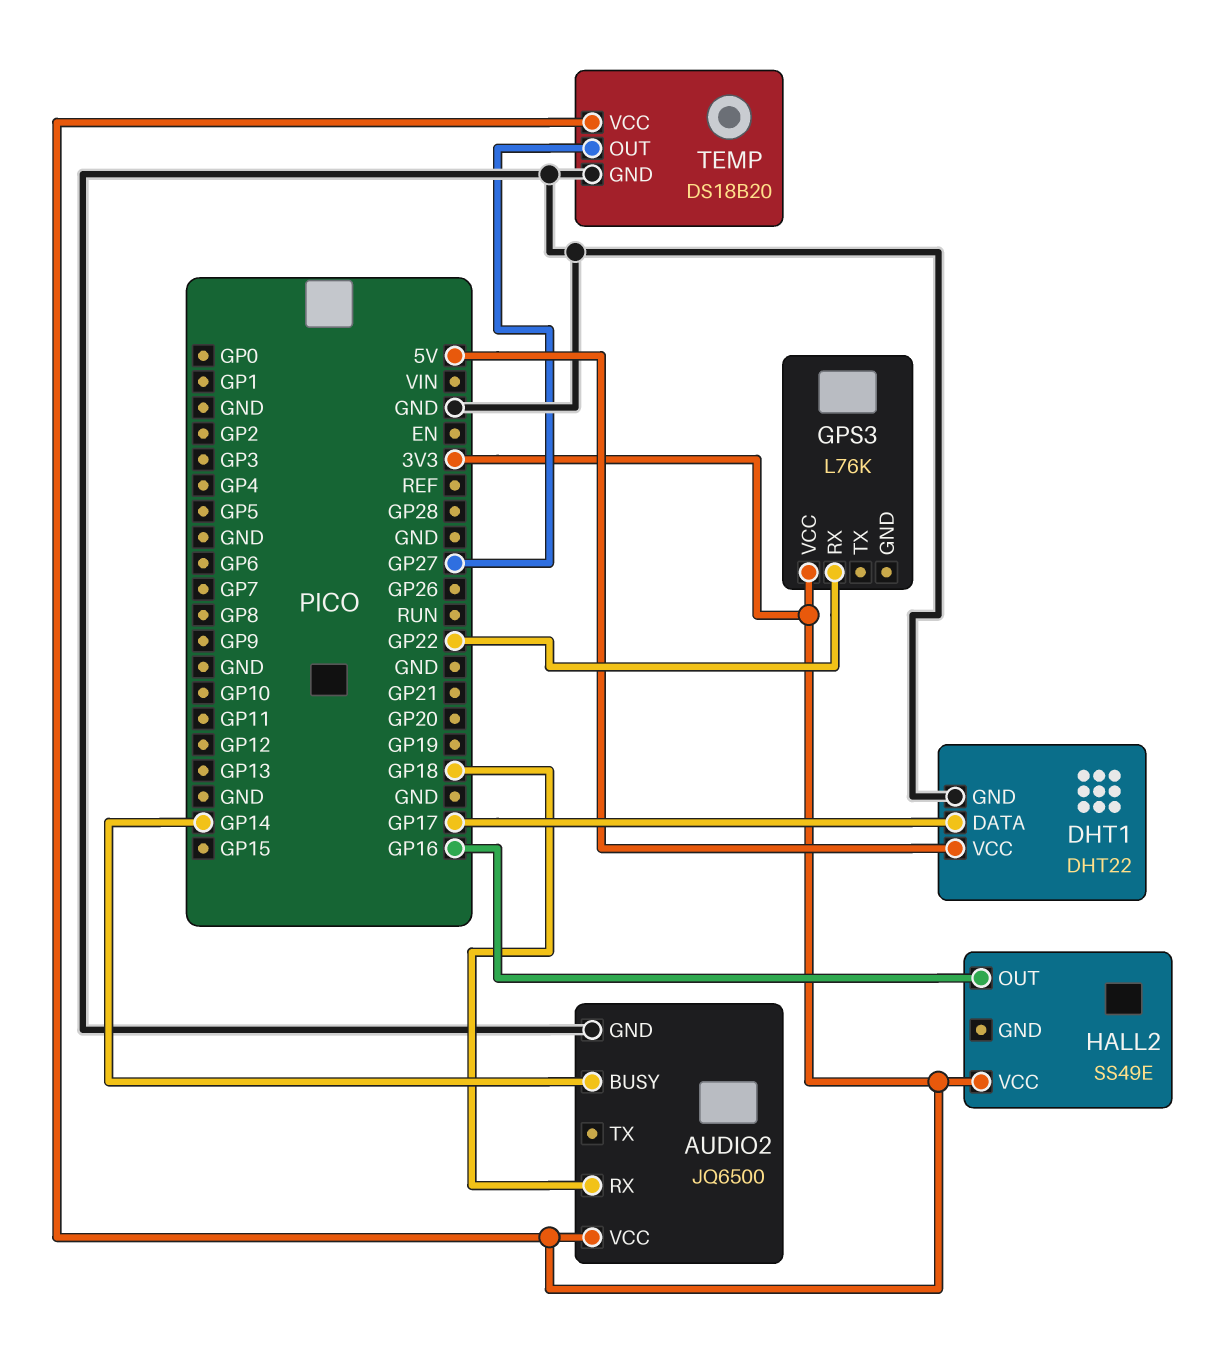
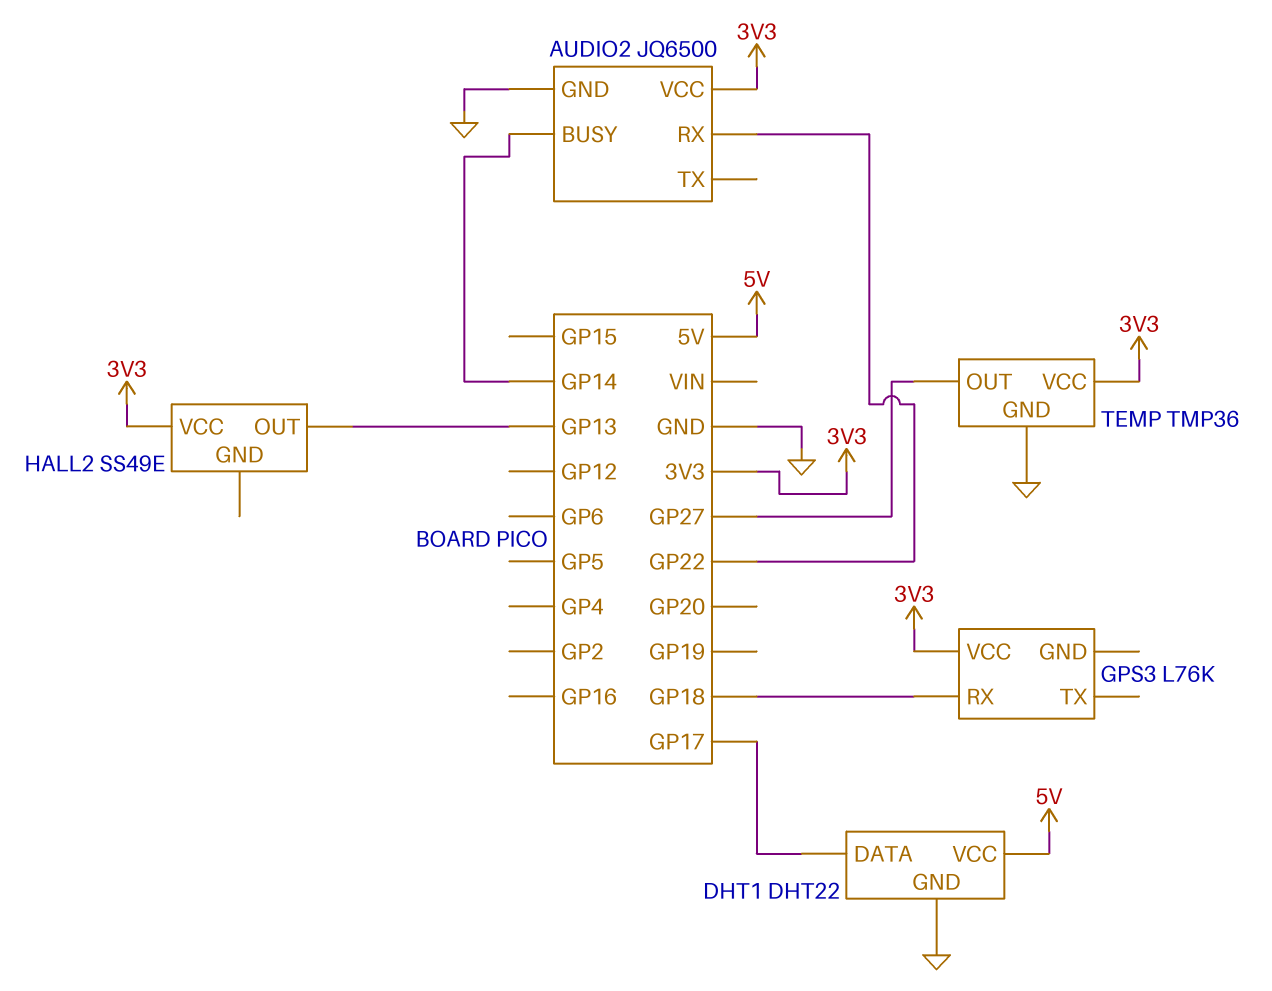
AUDIO2 pin RX: GP18 -> GP22
GPS3 pin RX: GP22 -> GP18
HALL2 pin OUT: GP16 -> GP13
TEMP: DS18B20 -> TMP36

